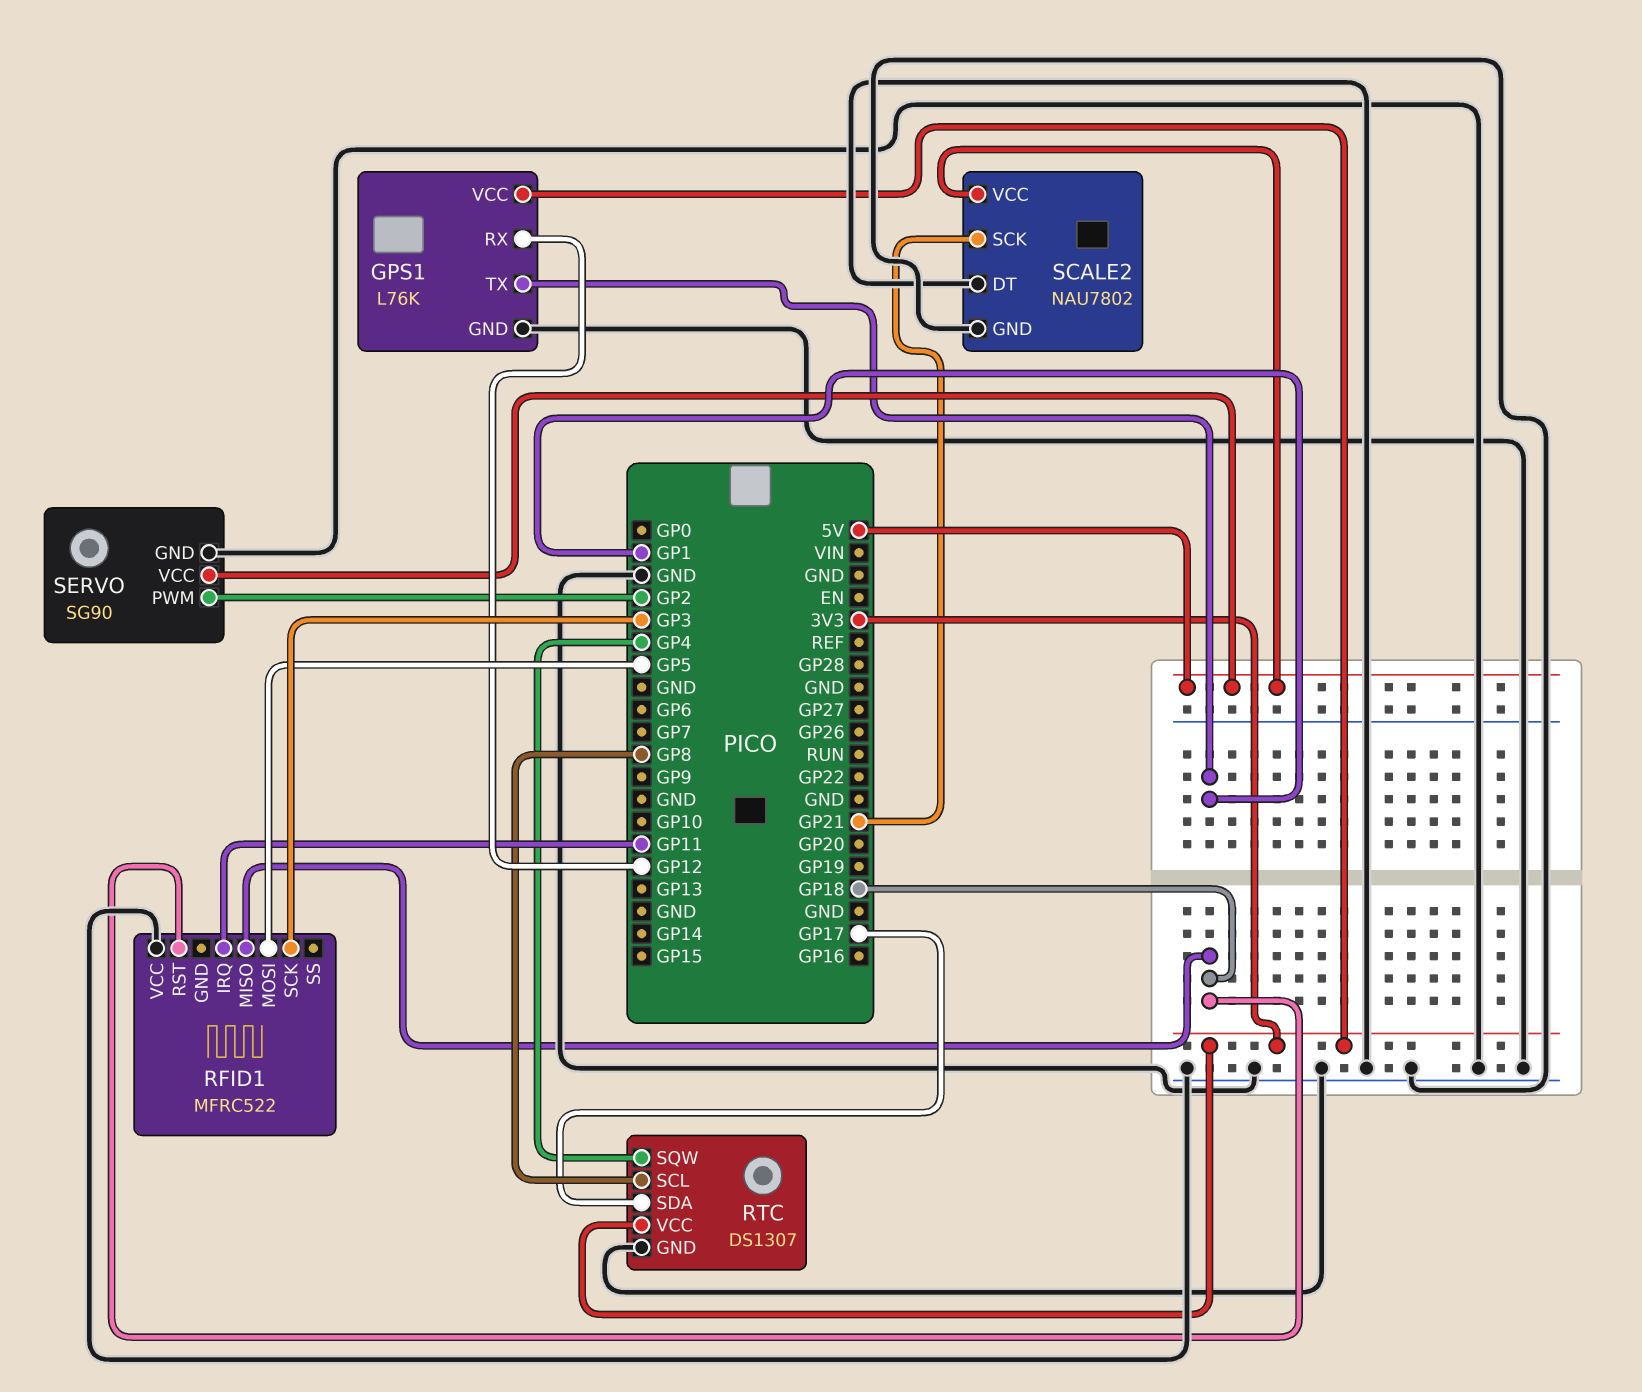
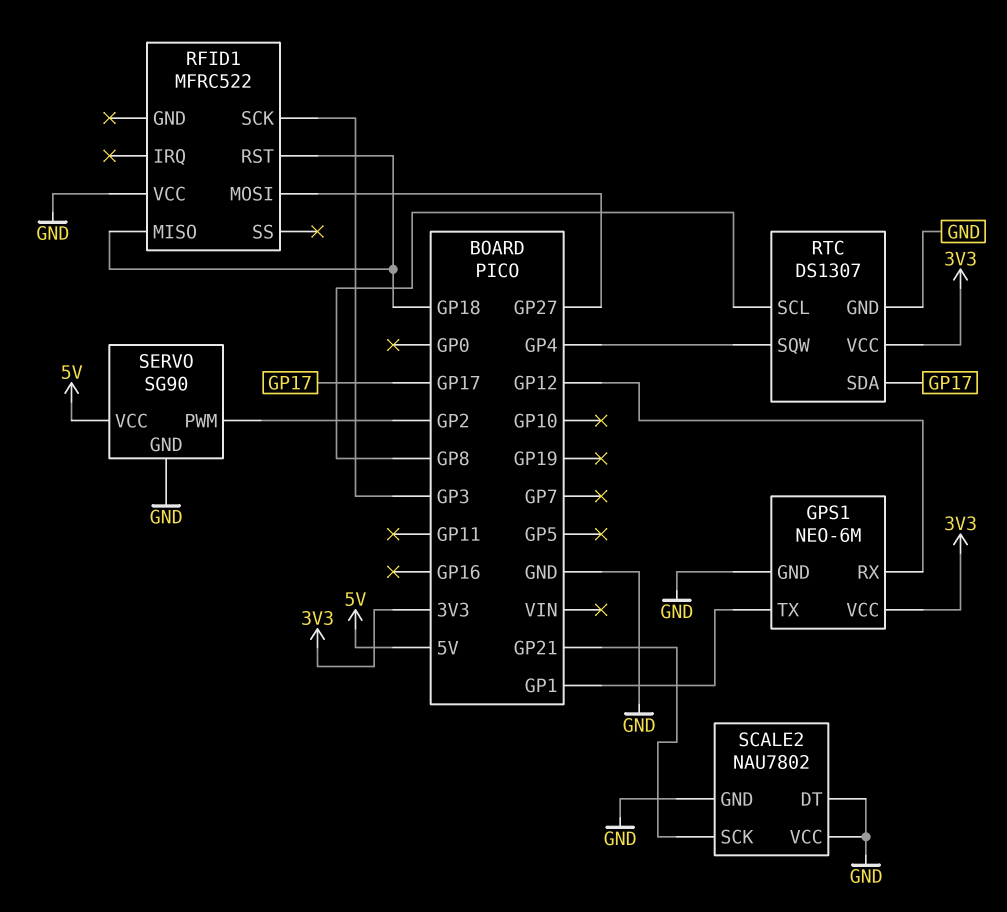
GPS1: L76K -> NEO-6M
RFID1 pin IRQ: GP11 -> none
RFID1 pin MOSI: GP5 -> GP27
SCALE2 pin VCC: 5V -> GND

